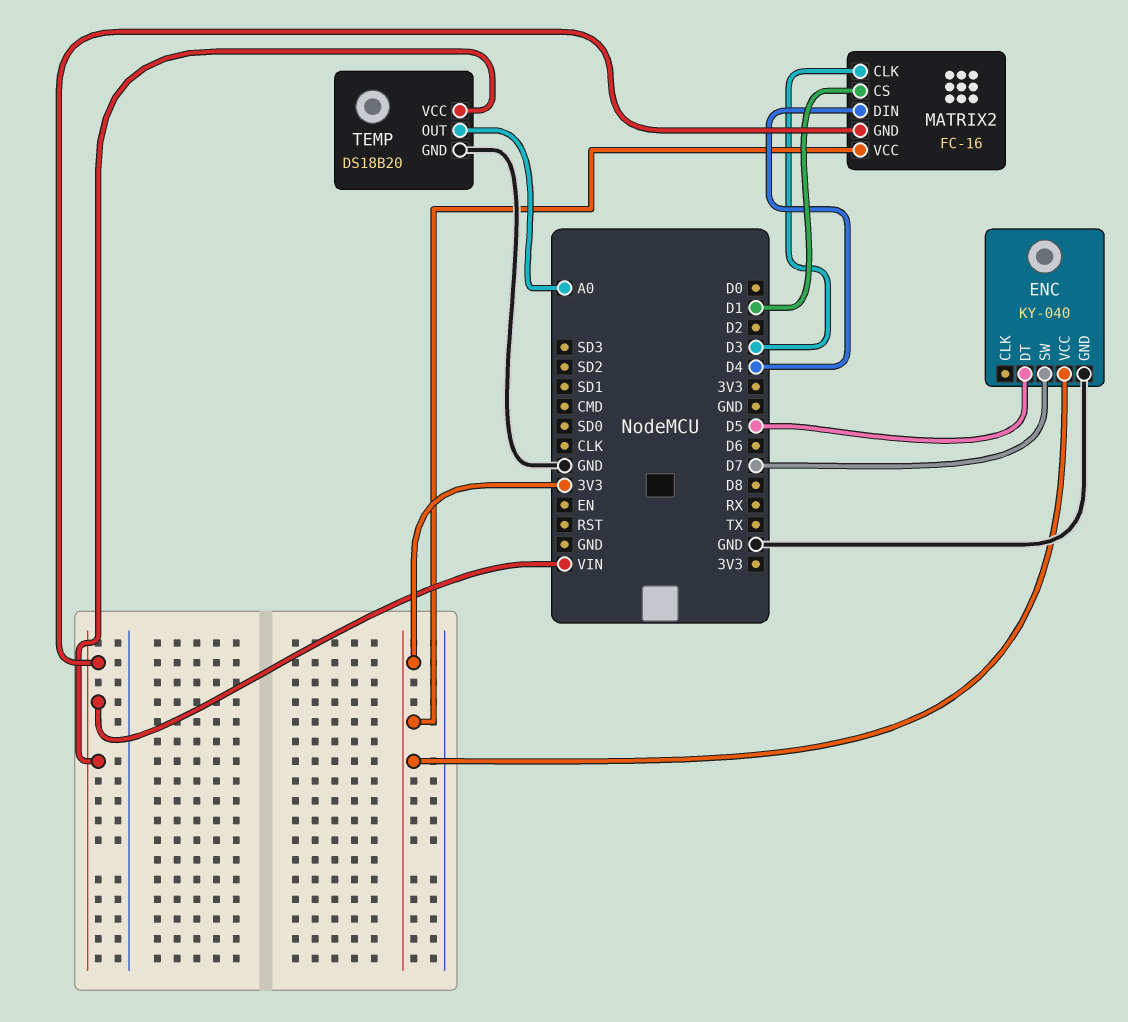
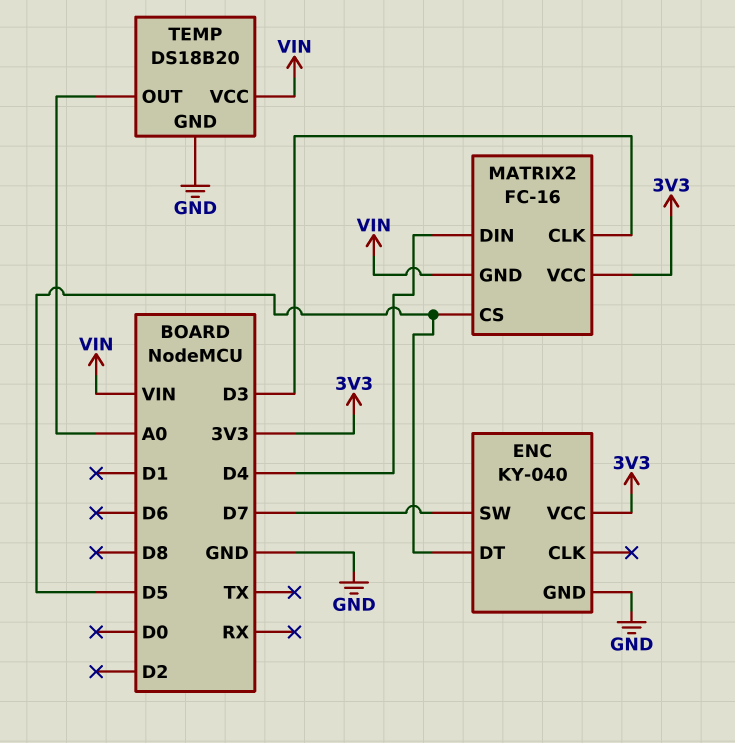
MATRIX2 pin CS: D1 -> D5

